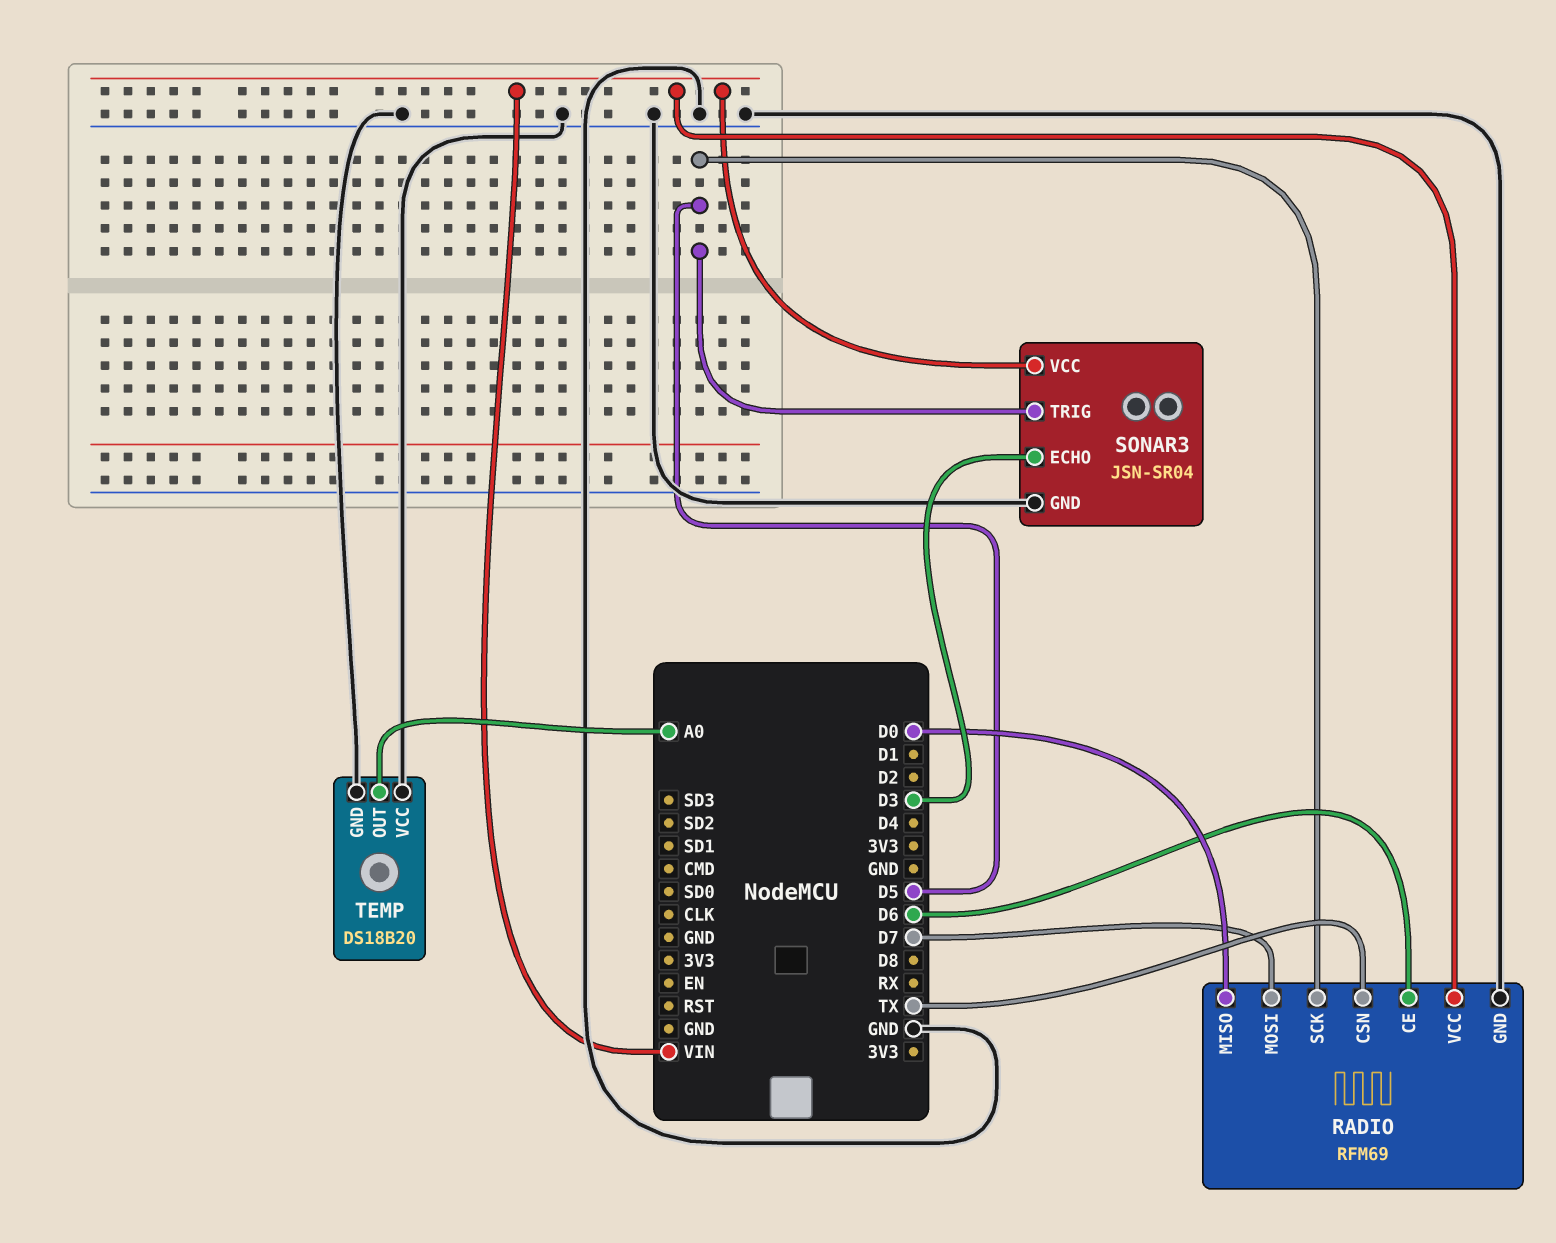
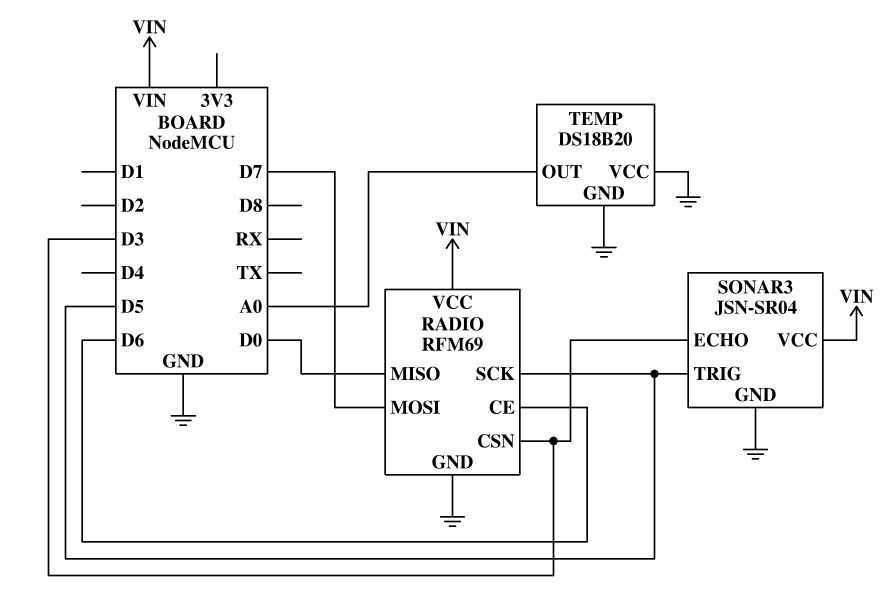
RADIO pin CSN: TX -> D3

